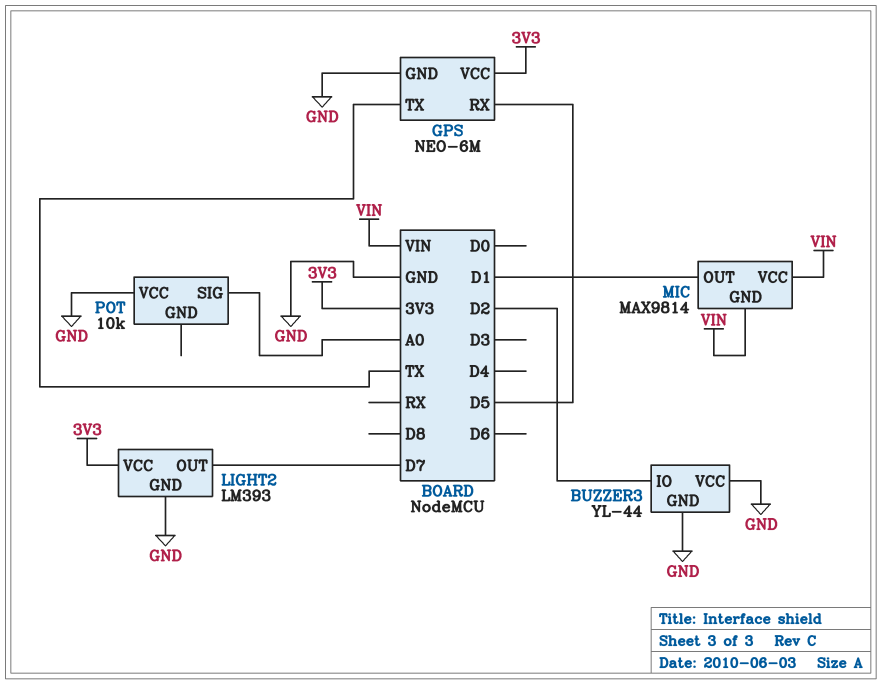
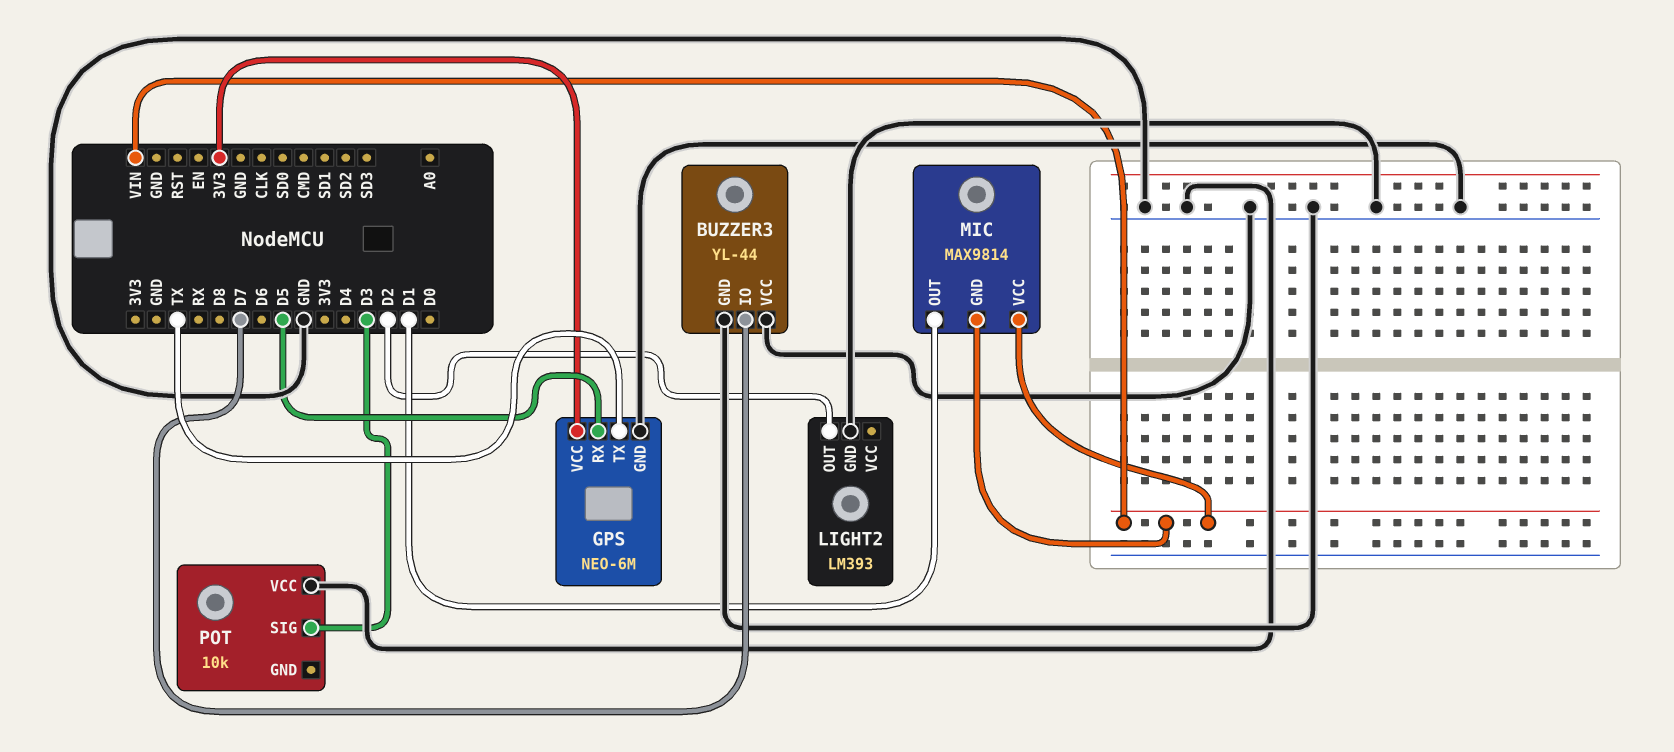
BUZZER3 pin IO: D2 -> D7
LIGHT2 pin OUT: D7 -> D2
LIGHT2 pin VCC: 3V3 -> none
POT pin SIG: A0 -> D3

